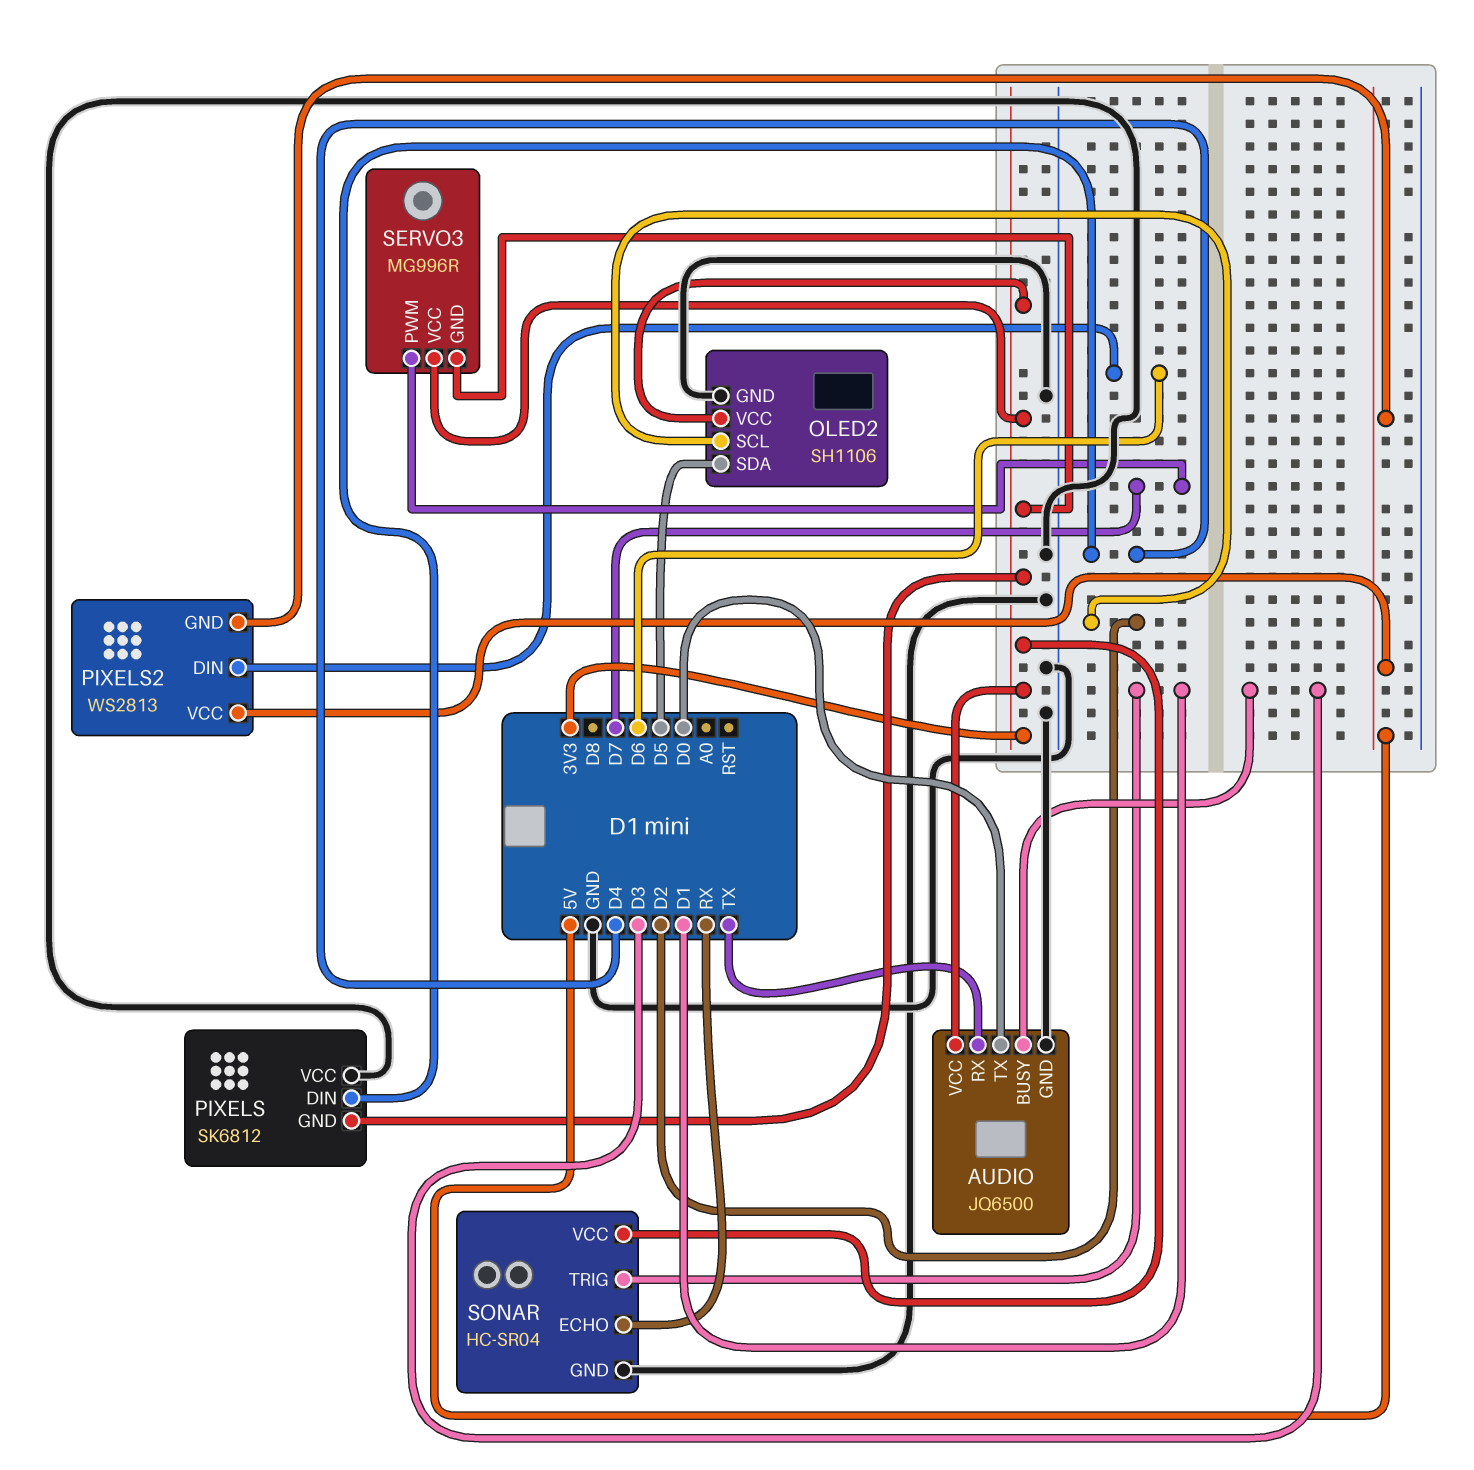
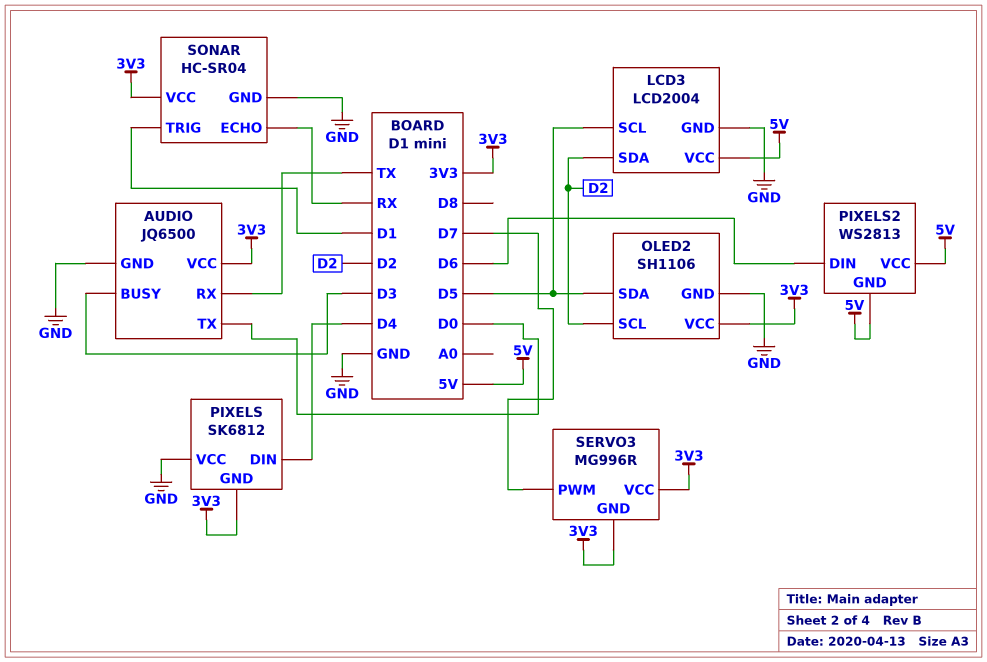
LCD3: none -> LCD2004
LCD3 pin GND: none -> GND
LCD3 pin SCL: none -> D5
LCD3 pin SDA: none -> D2
LCD3 pin VCC: none -> 5V

